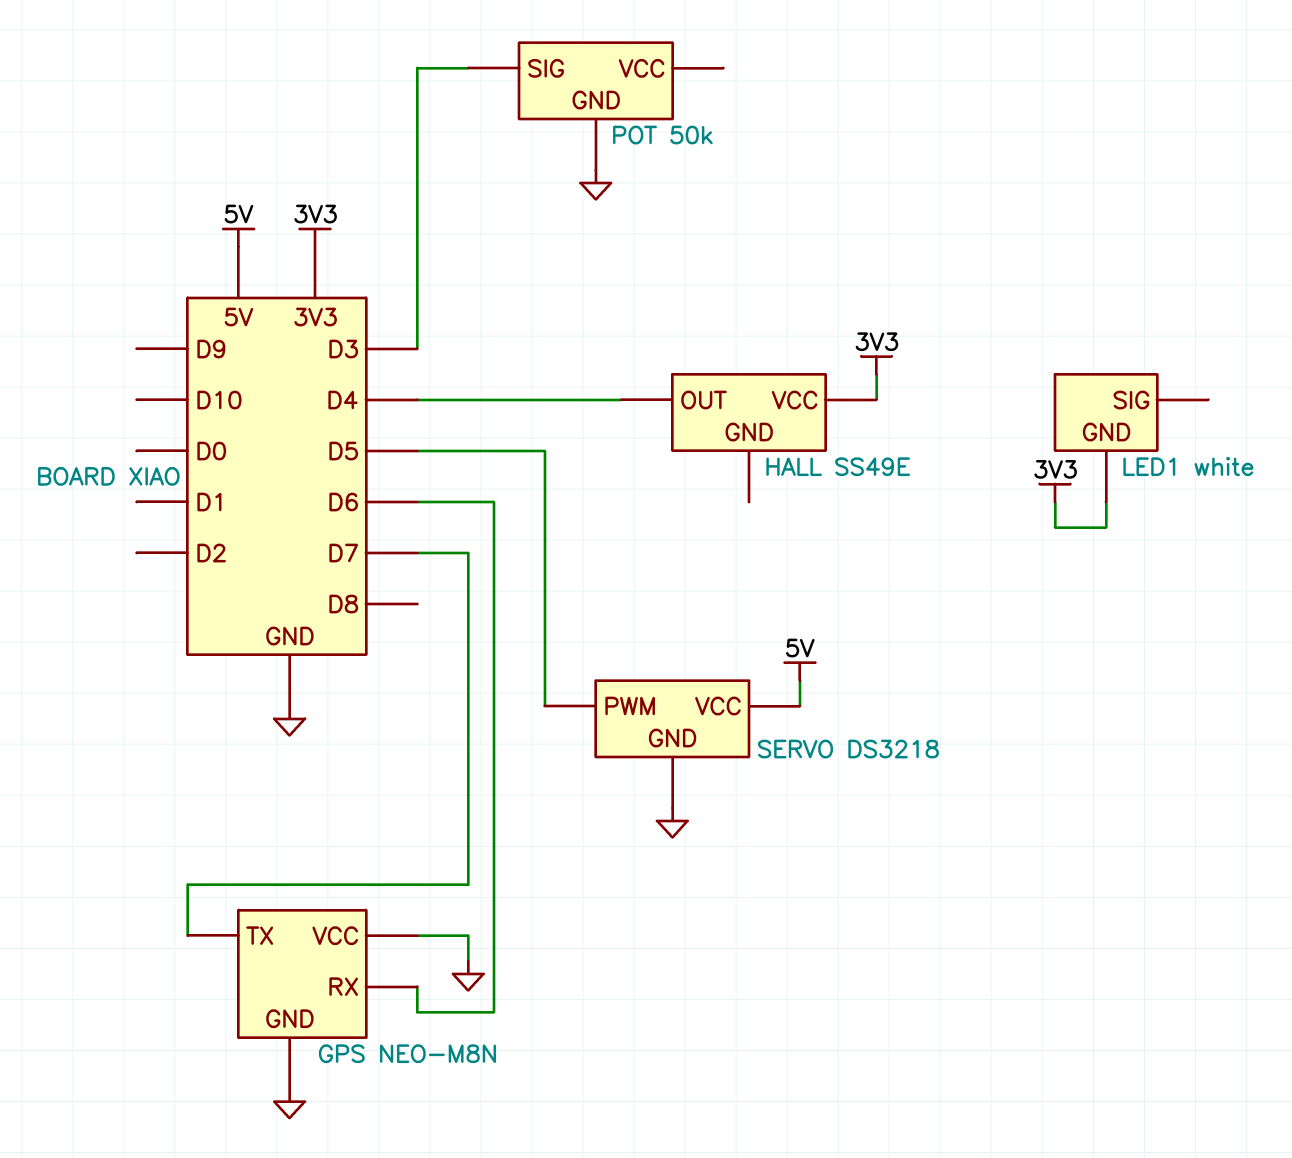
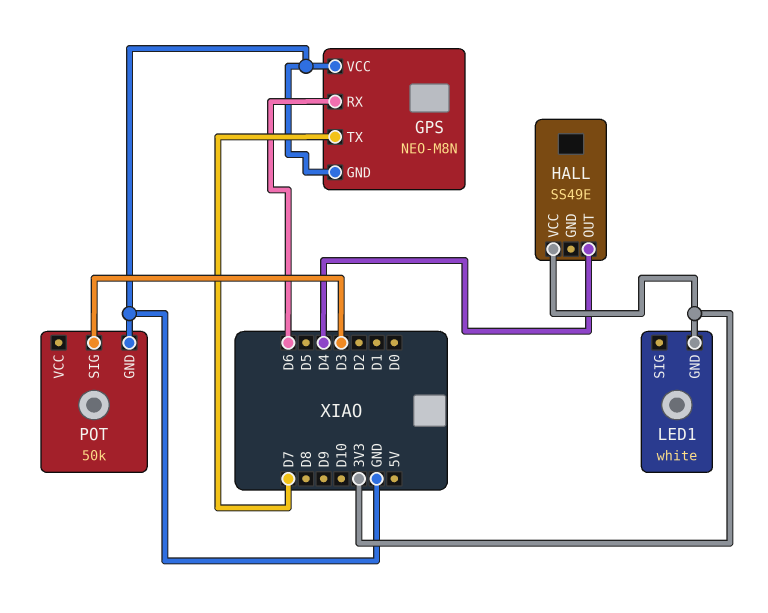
SERVO: DS3218 -> none
SERVO pin GND: GND -> none
SERVO pin PWM: D5 -> none
SERVO pin VCC: 5V -> none

